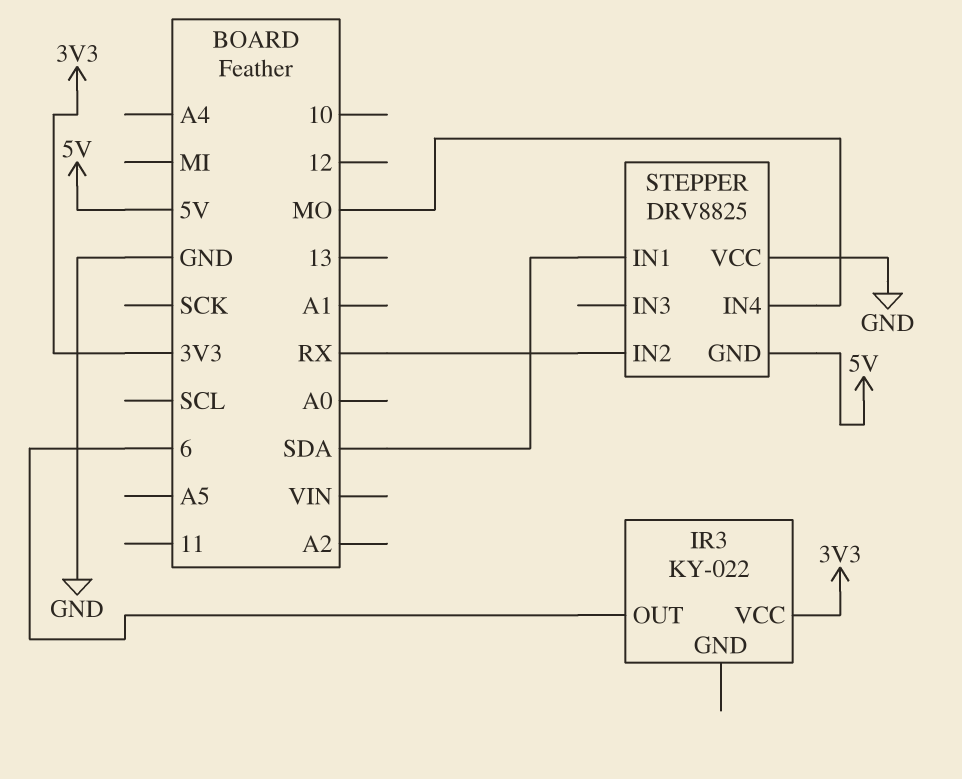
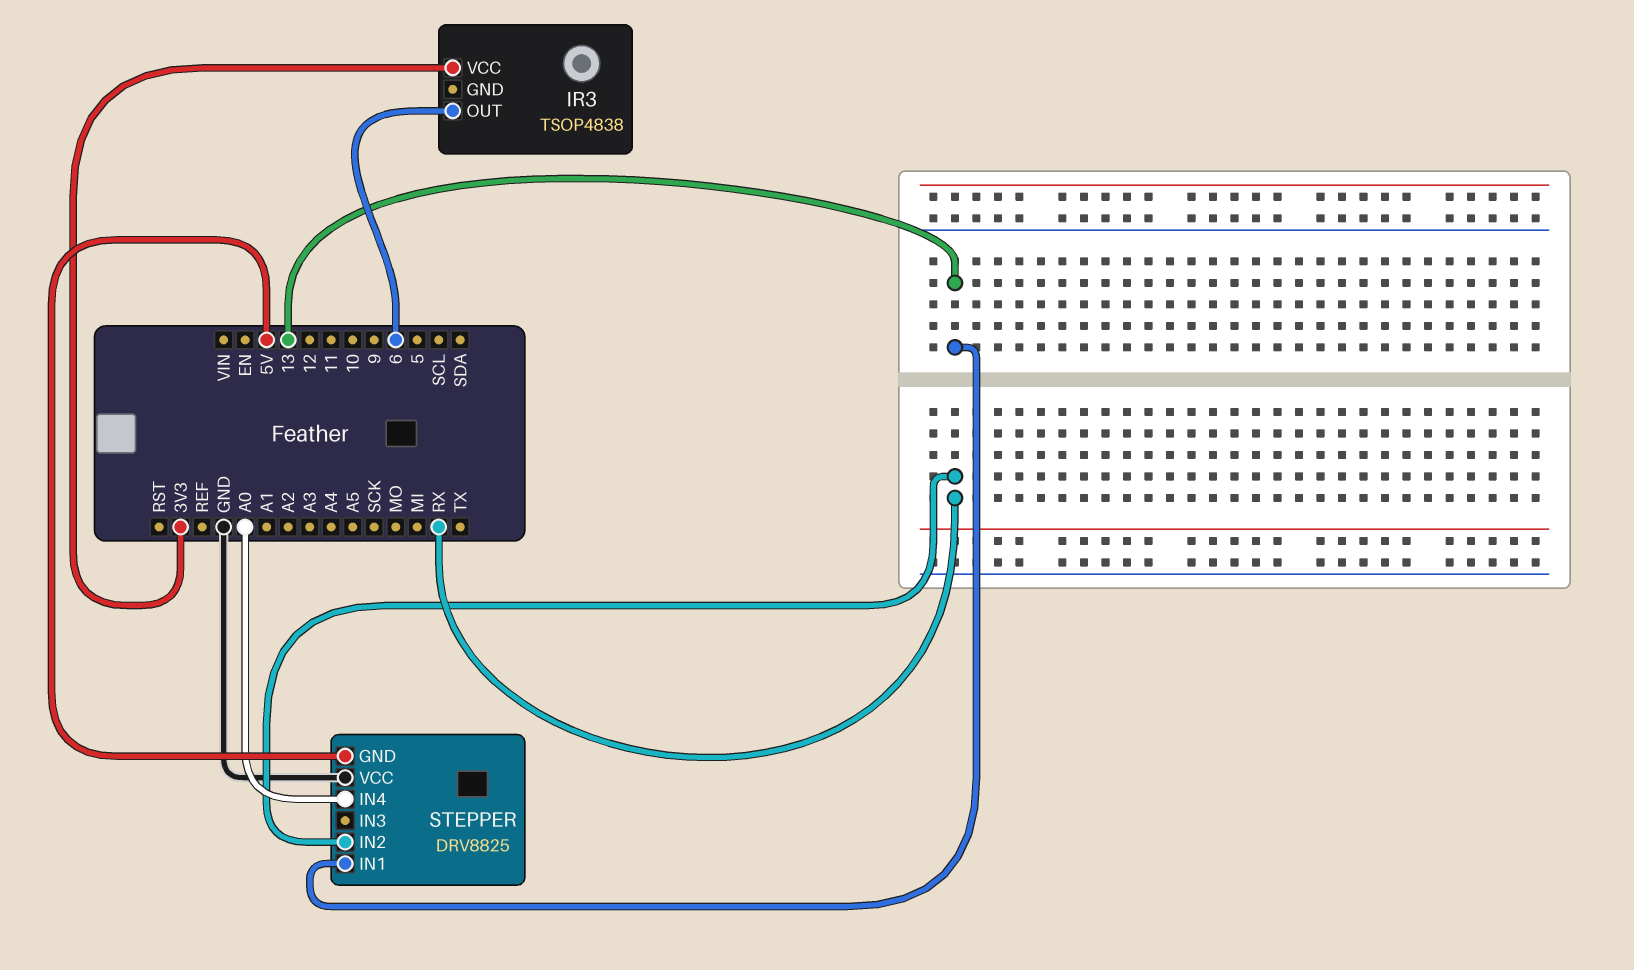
IR3: KY-022 -> TSOP4838
STEPPER pin IN1: SDA -> 13
STEPPER pin IN4: MO -> A0

